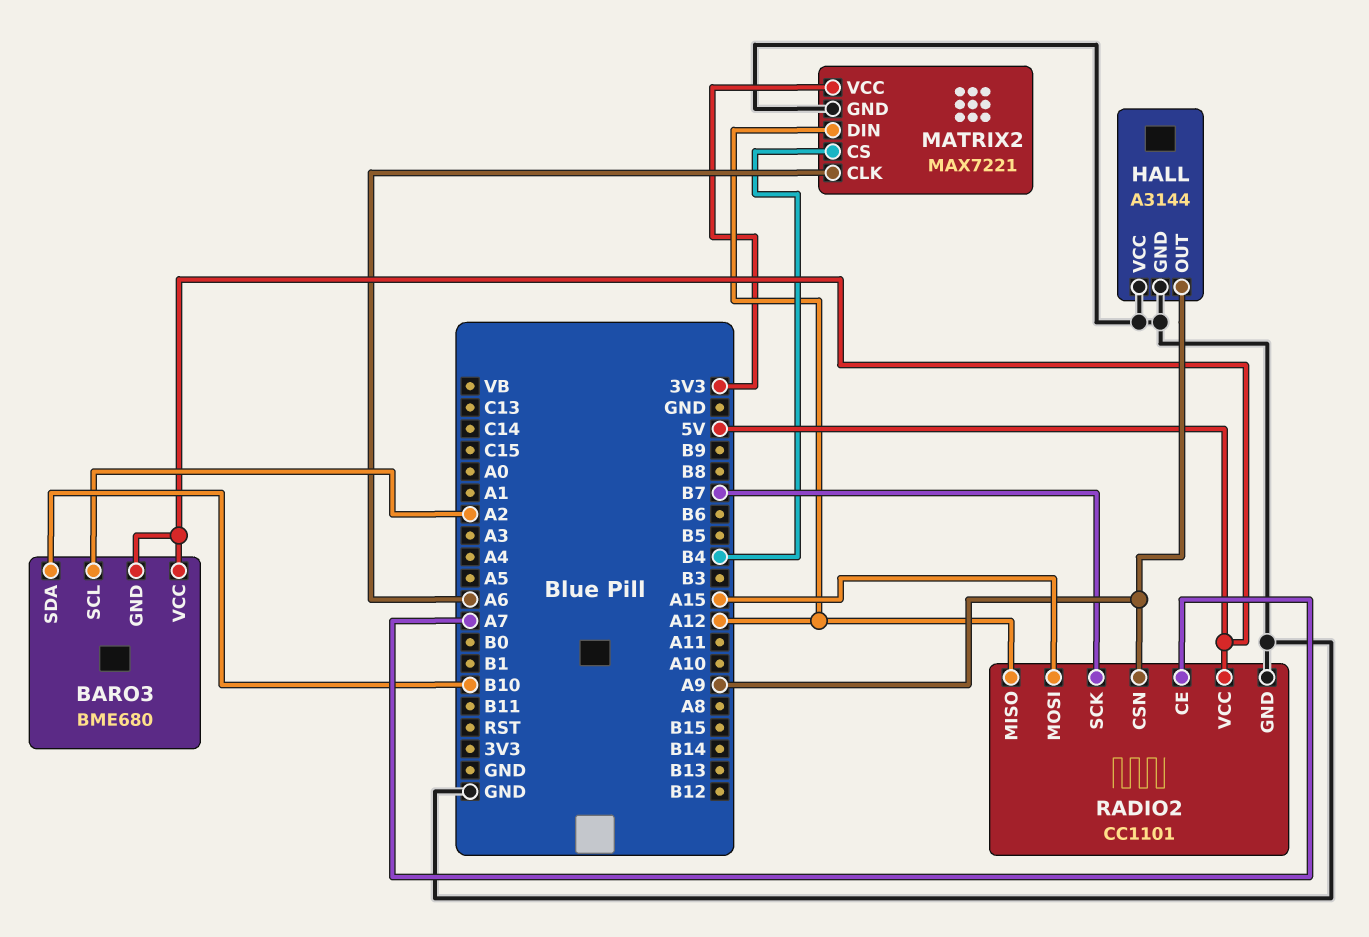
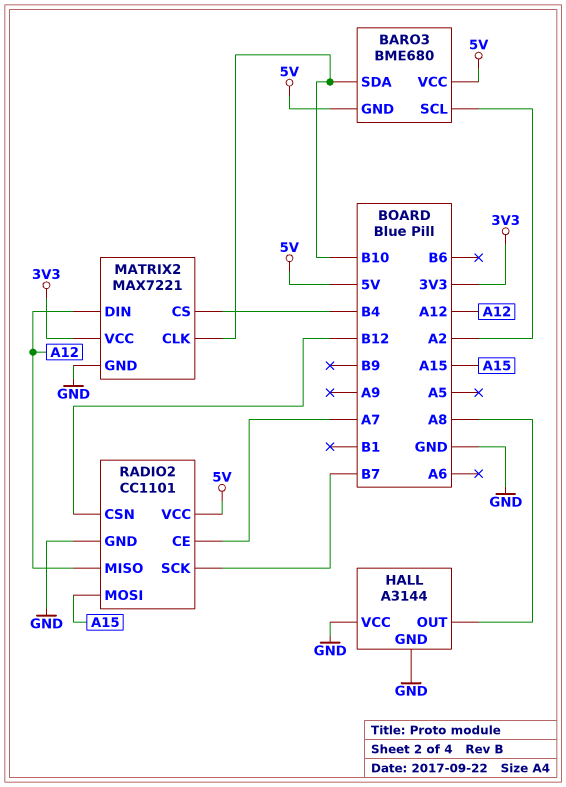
HALL pin OUT: A9 -> A8
MATRIX2 pin CLK: A6 -> B10
RADIO2 pin CSN: A9 -> B12

